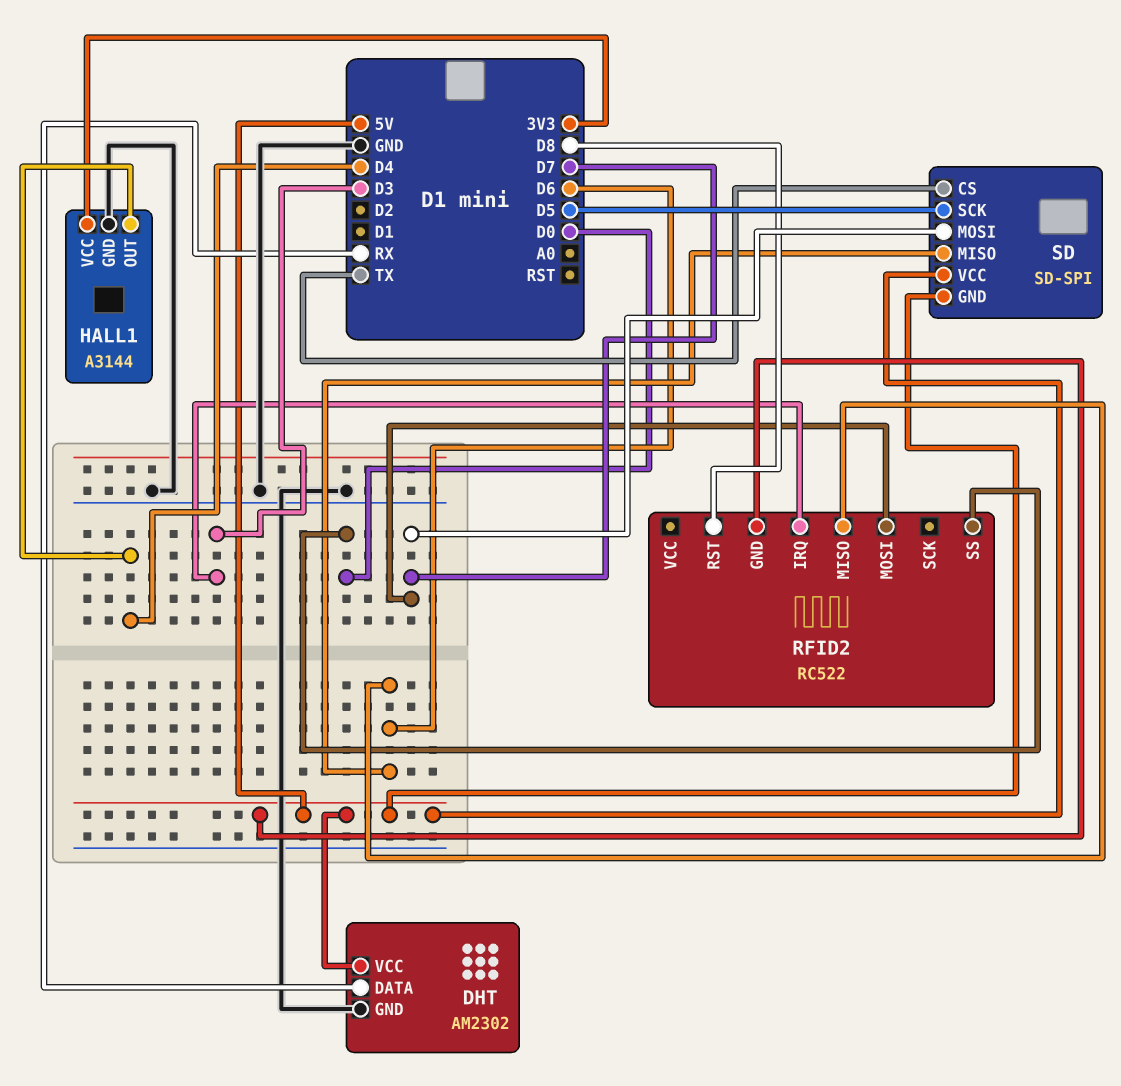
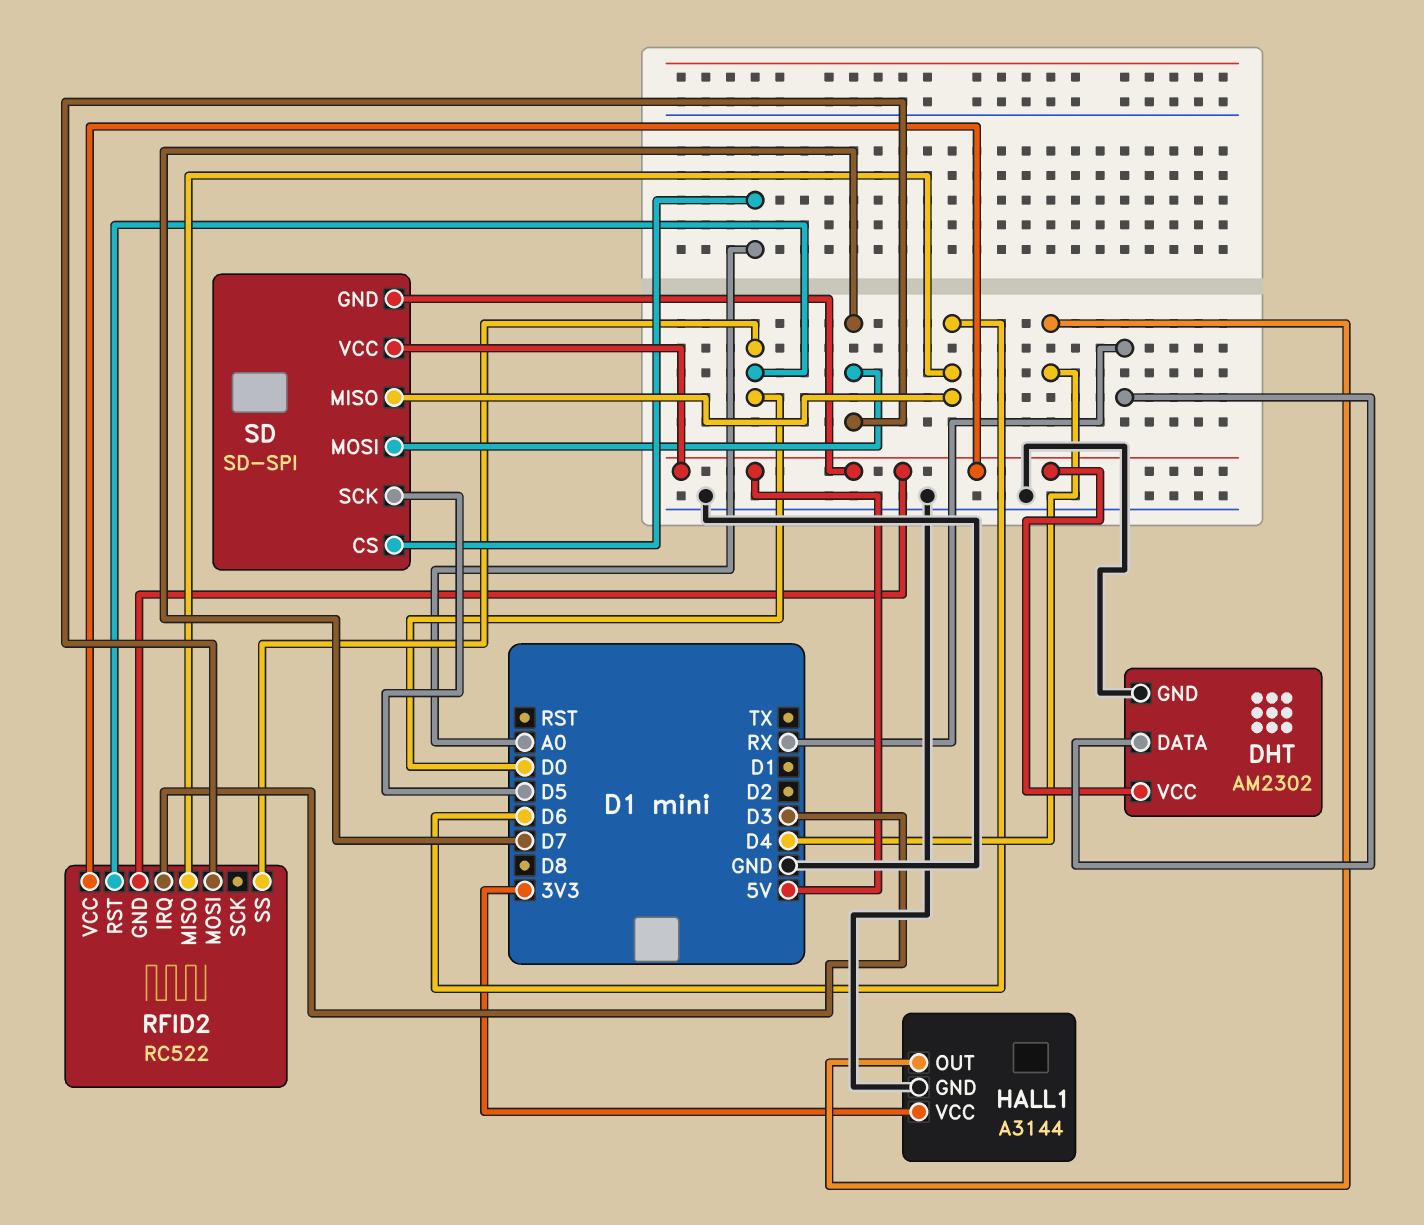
RFID2 pin RST: D8 -> D0
RFID2 pin VCC: none -> 5V
SD pin CS: TX -> A0

